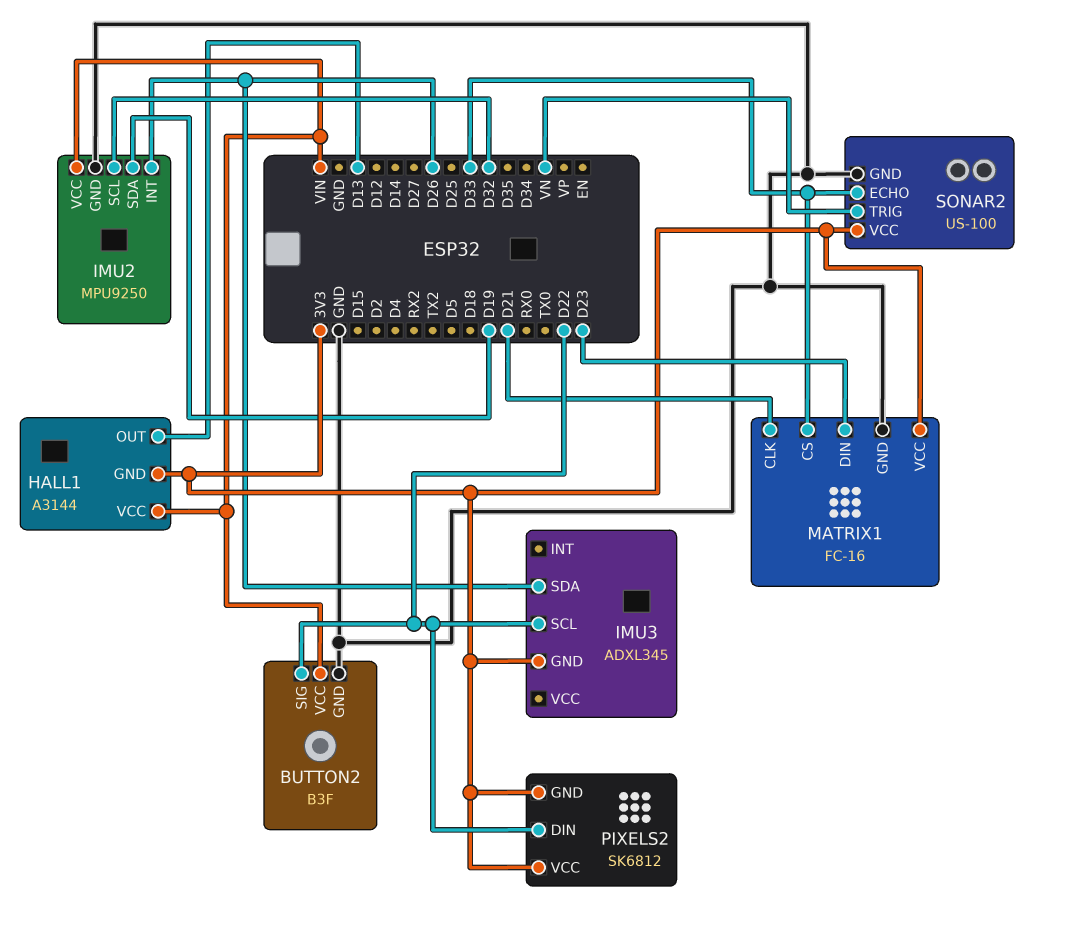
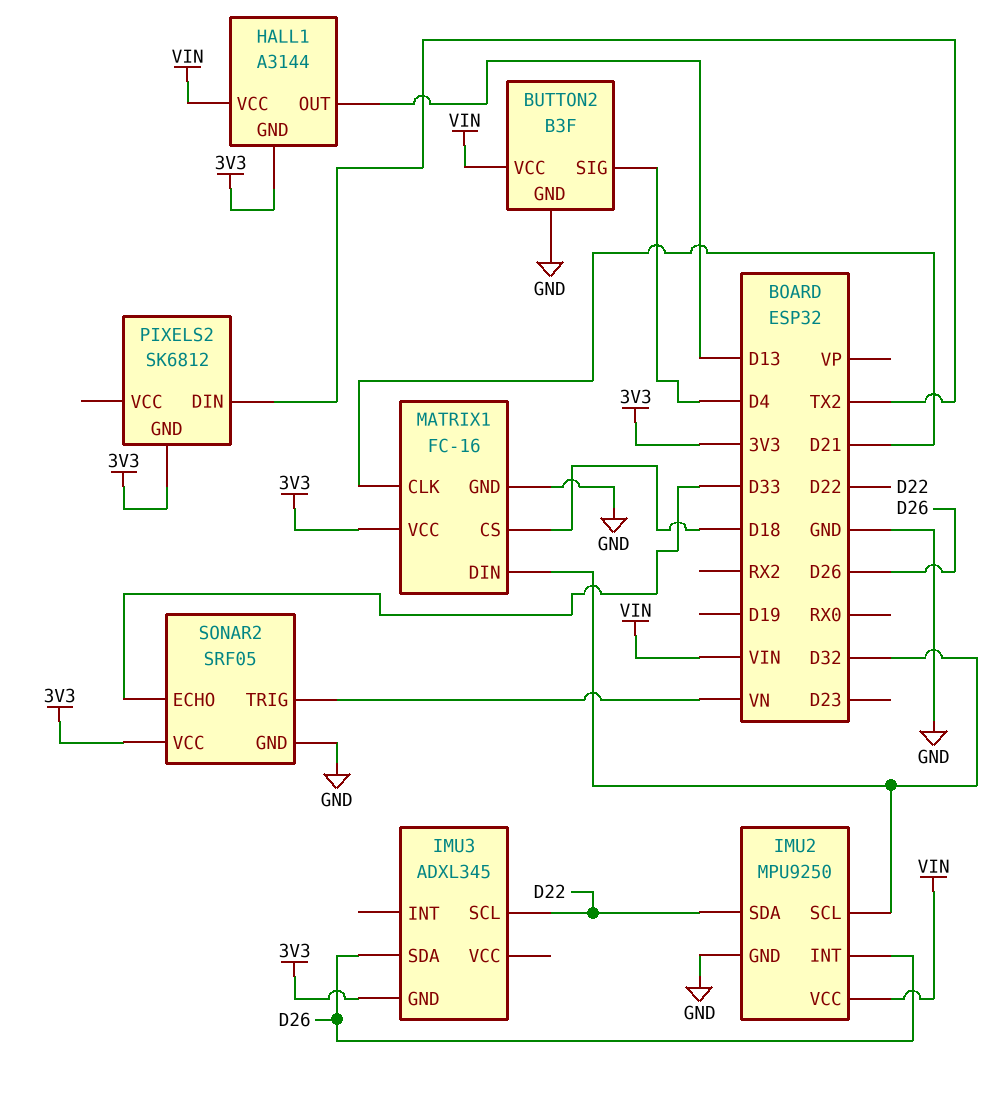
BUTTON2 pin SIG: D22 -> D4
IMU2 pin SDA: D19 -> D22
MATRIX1 pin CS: D33 -> D18
MATRIX1 pin DIN: D23 -> D32
PIXELS2 pin DIN: D22 -> TX2
PIXELS2 pin VCC: 3V3 -> none
SONAR2: US-100 -> SRF05

